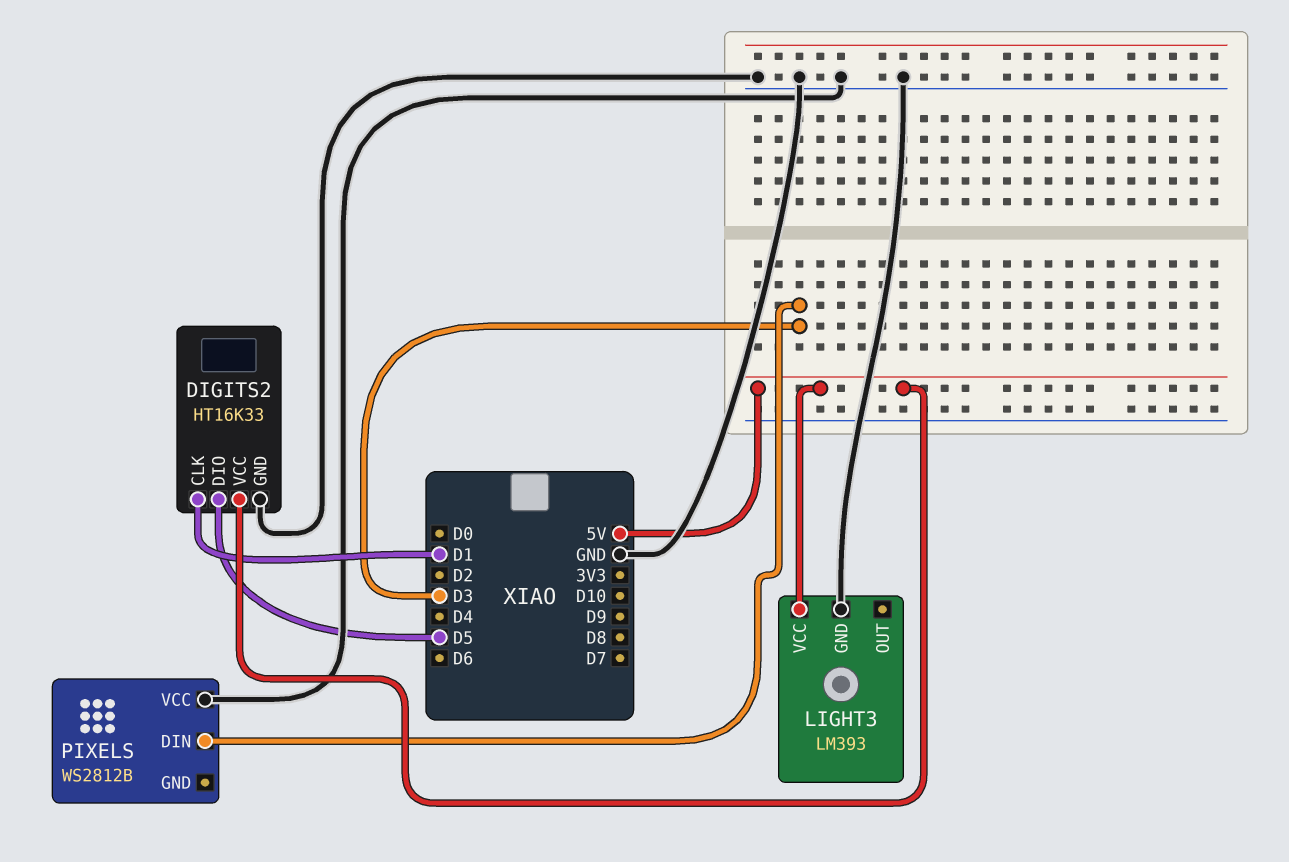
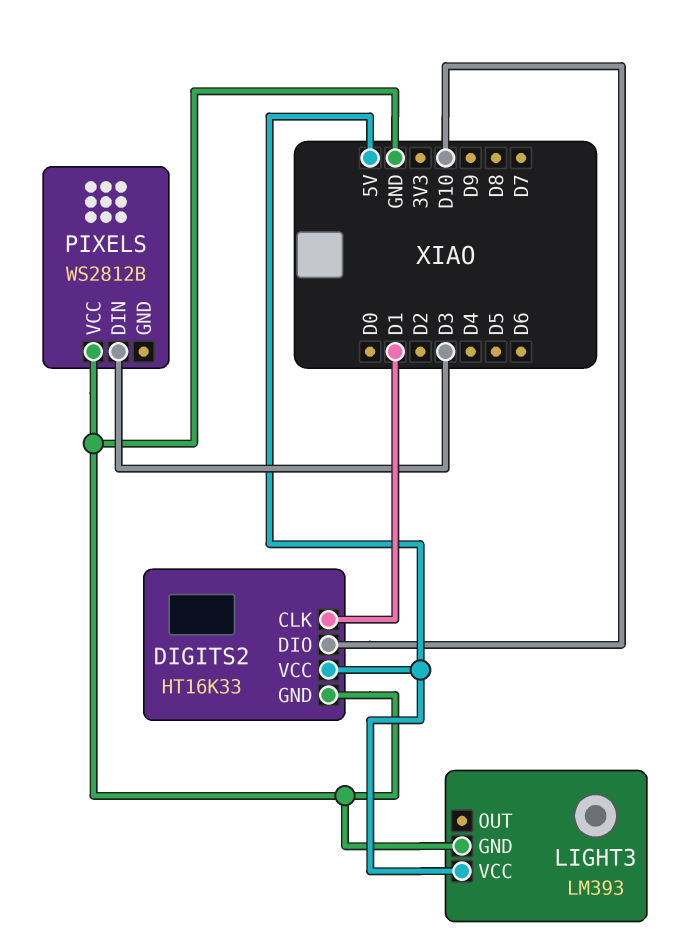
DIGITS2 pin DIO: D5 -> D10

